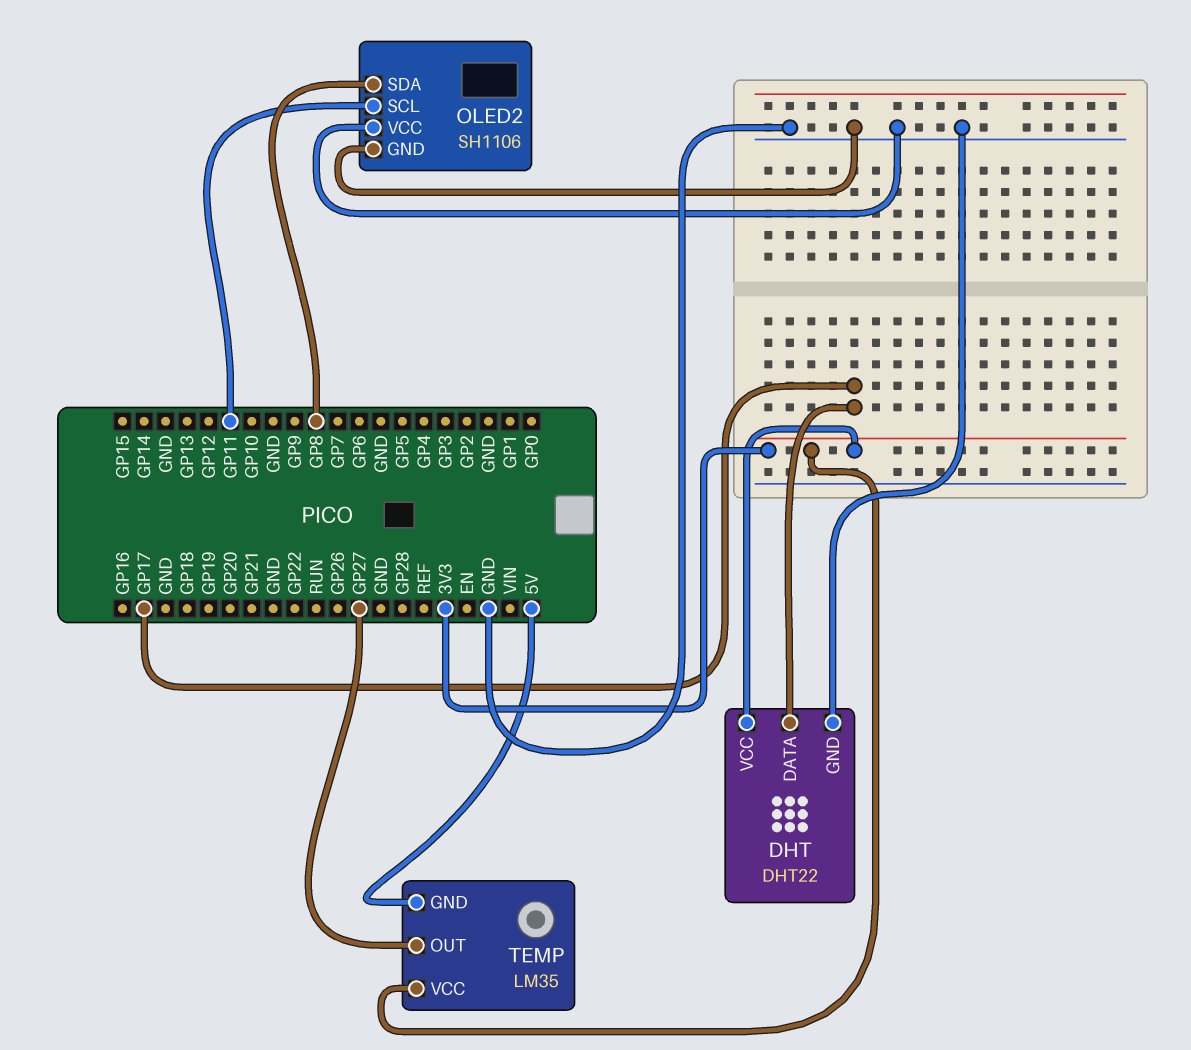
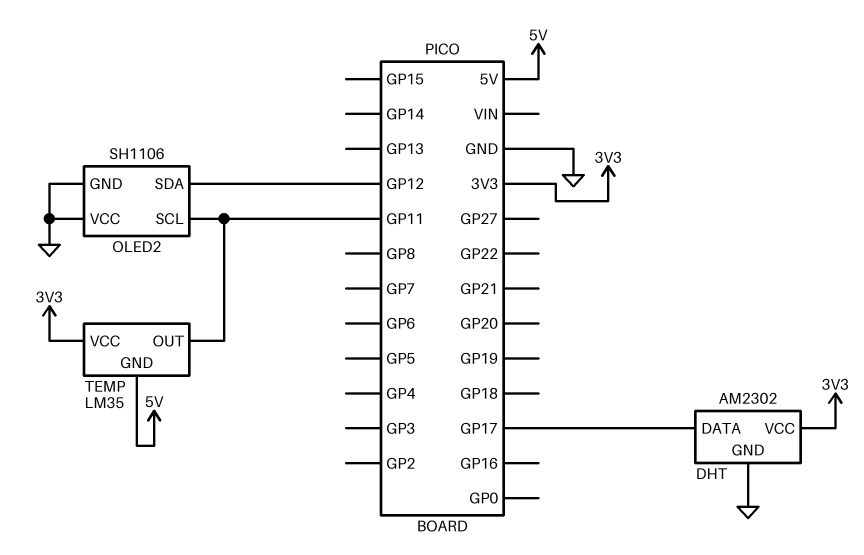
DHT: DHT22 -> AM2302
OLED2 pin SDA: GP8 -> GP12
TEMP pin OUT: GP27 -> GP11

